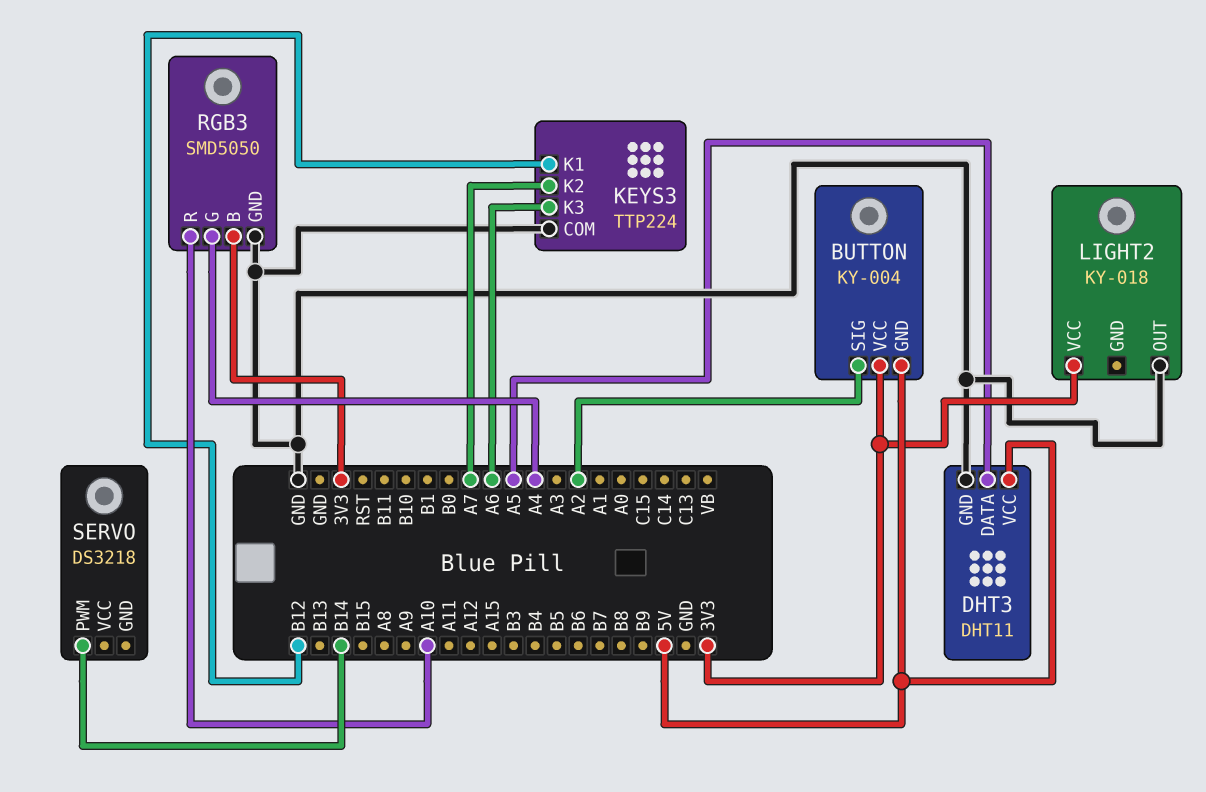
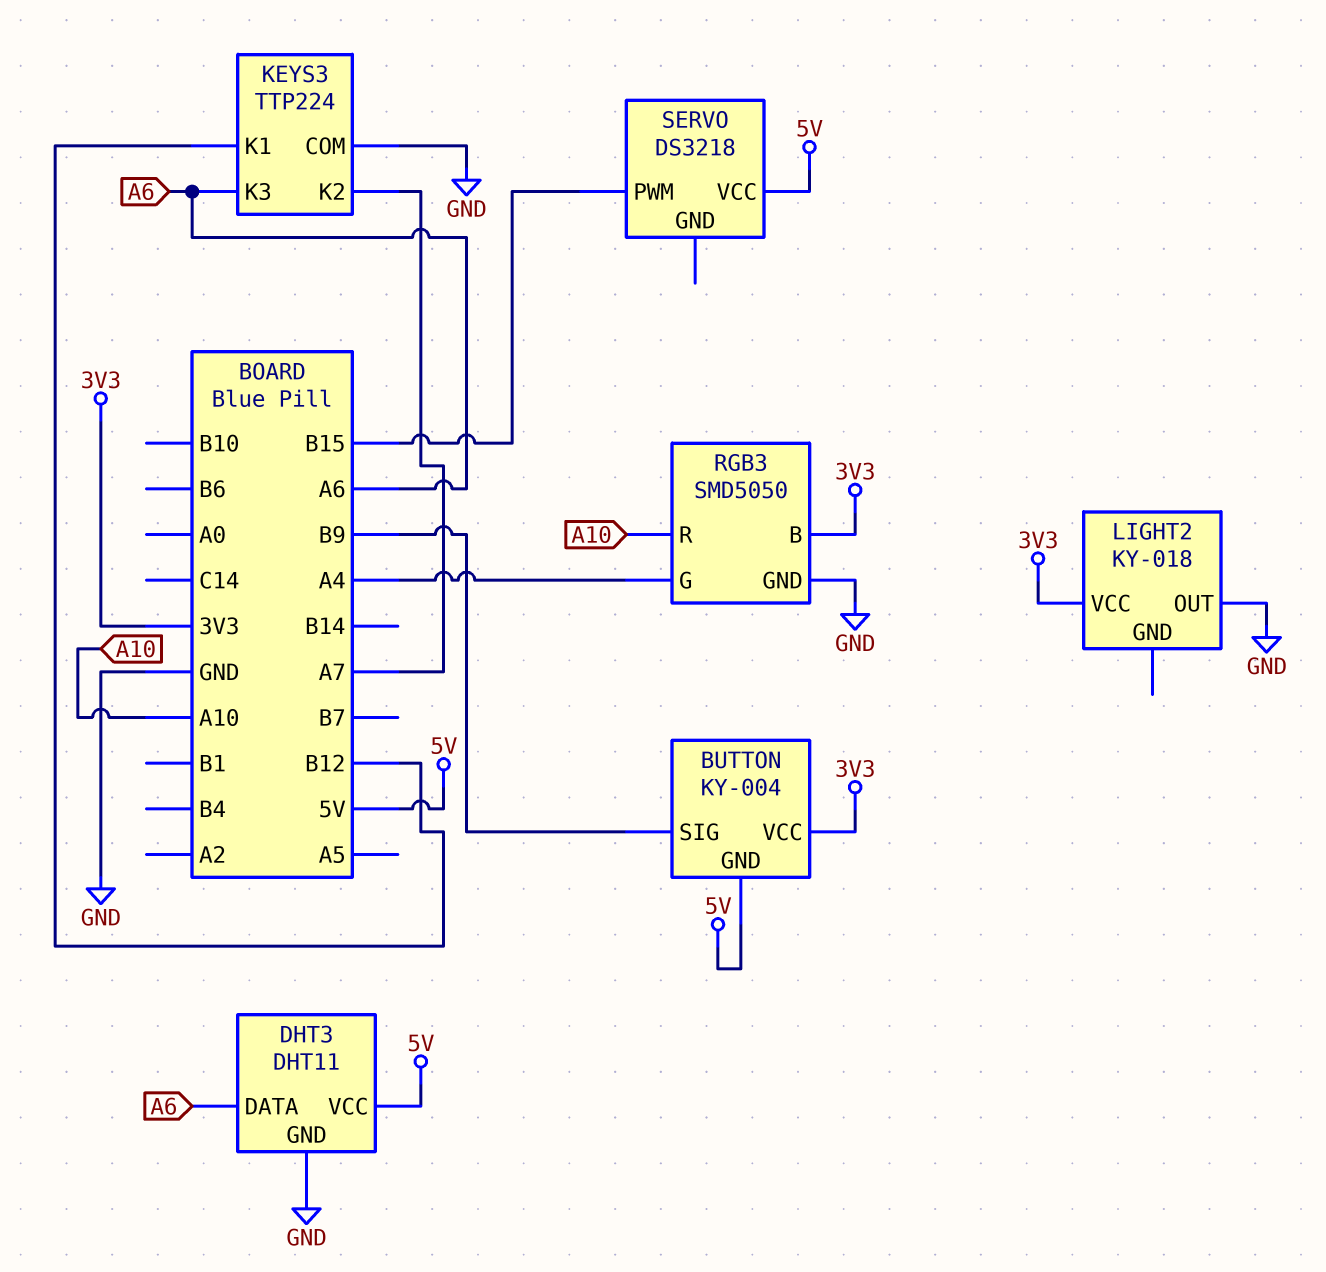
BUTTON pin SIG: A2 -> B9
DHT3 pin DATA: A5 -> A6
SERVO pin PWM: B14 -> B15
SERVO pin VCC: none -> 5V

